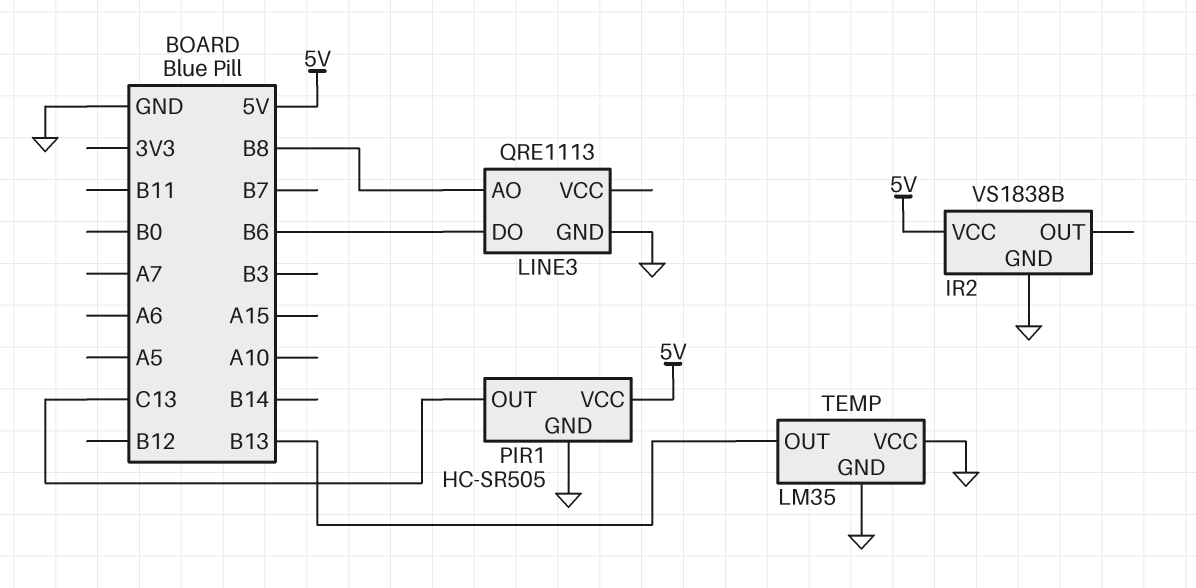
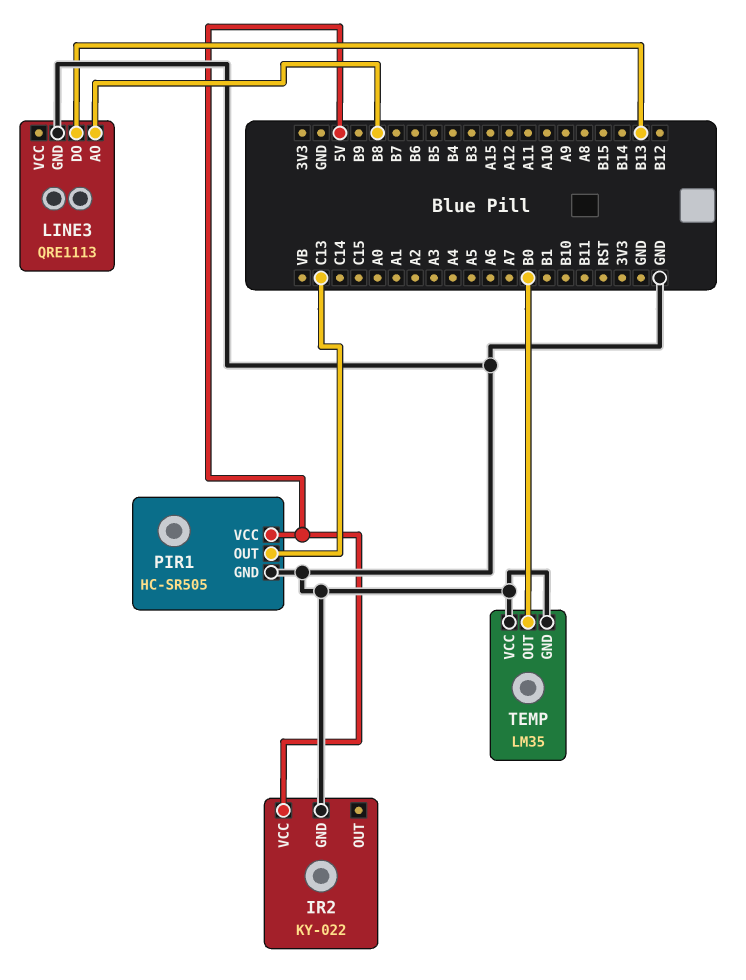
IR2: VS1838B -> KY-022
LINE3 pin DO: B6 -> B13
TEMP pin OUT: B13 -> B0

